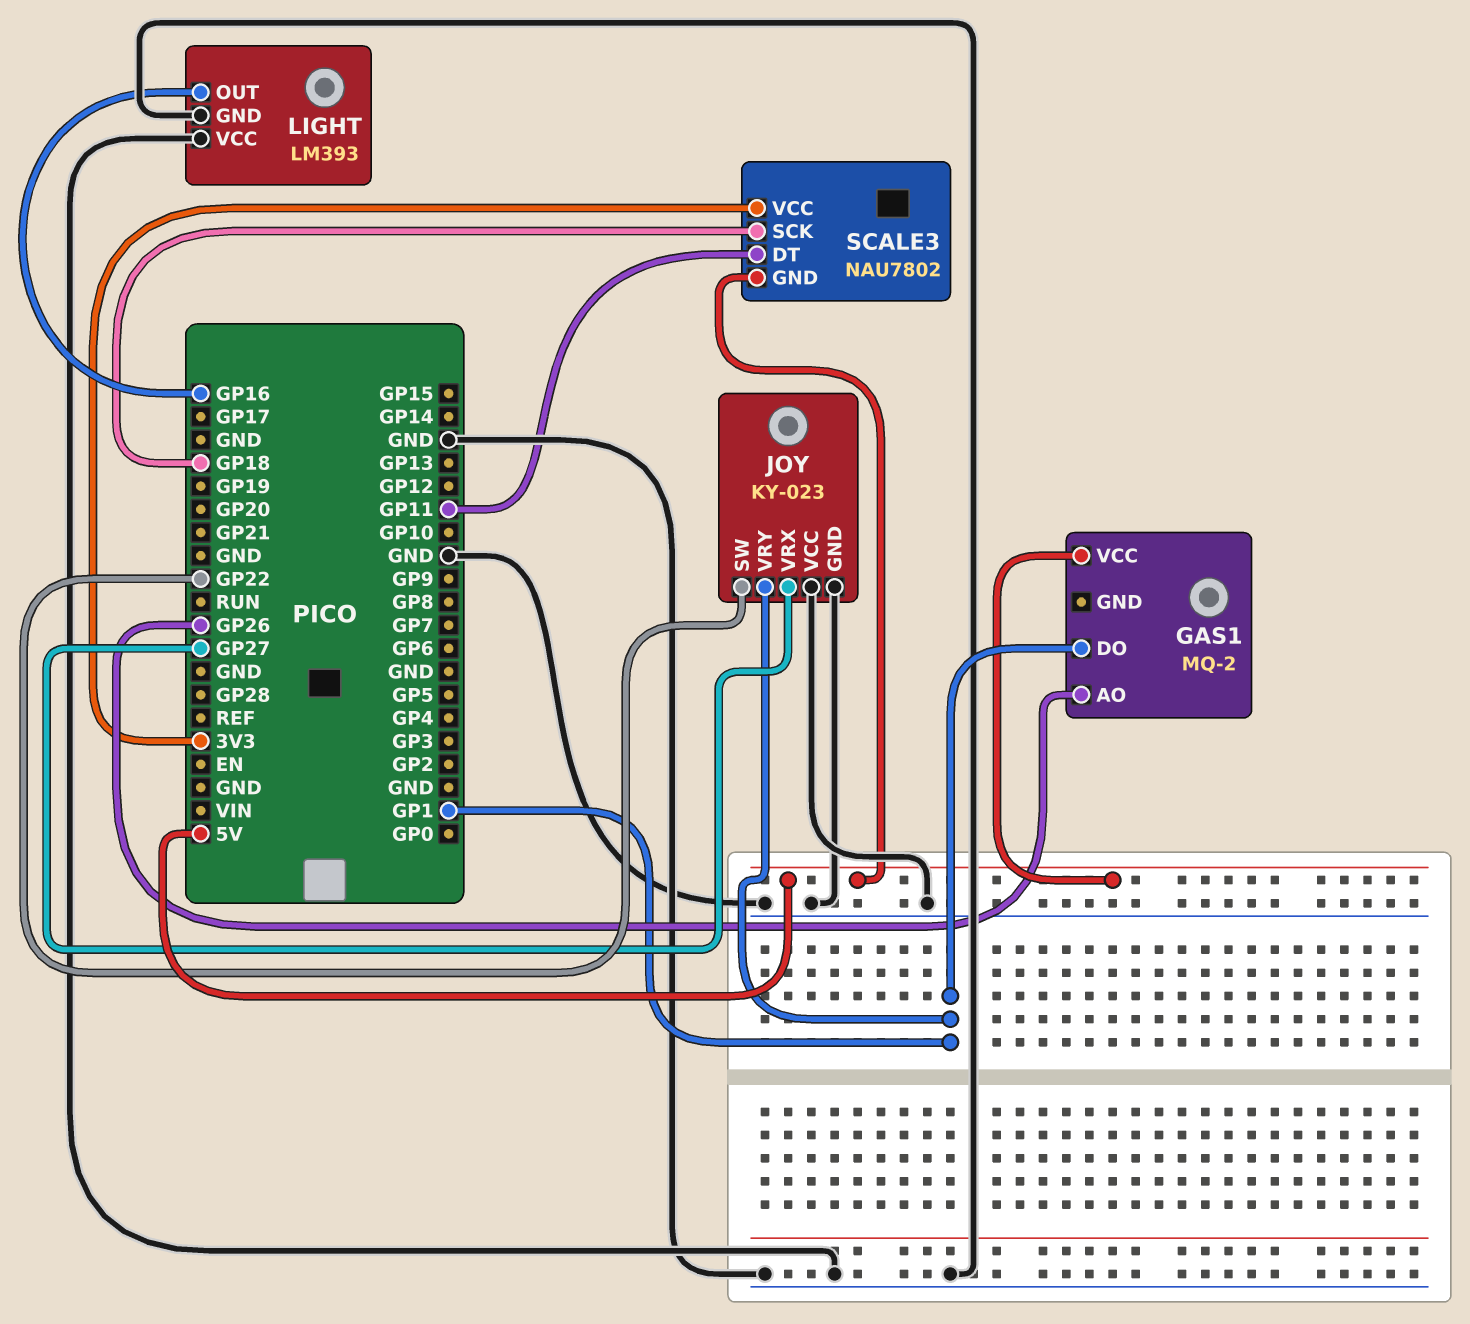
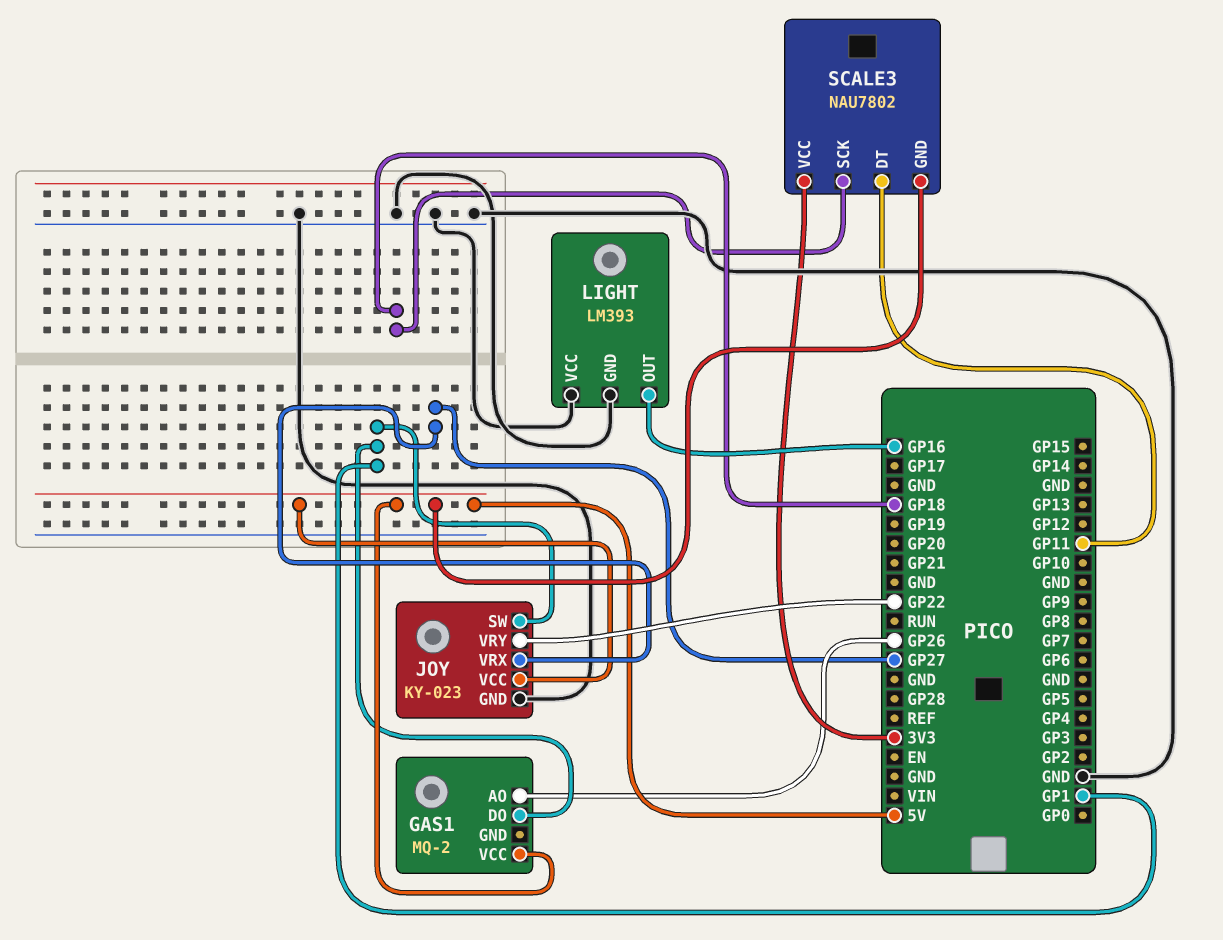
JOY pin SW: GP22 -> GP1
JOY pin VCC: GND -> 5V
JOY pin VRY: GP1 -> GP22

